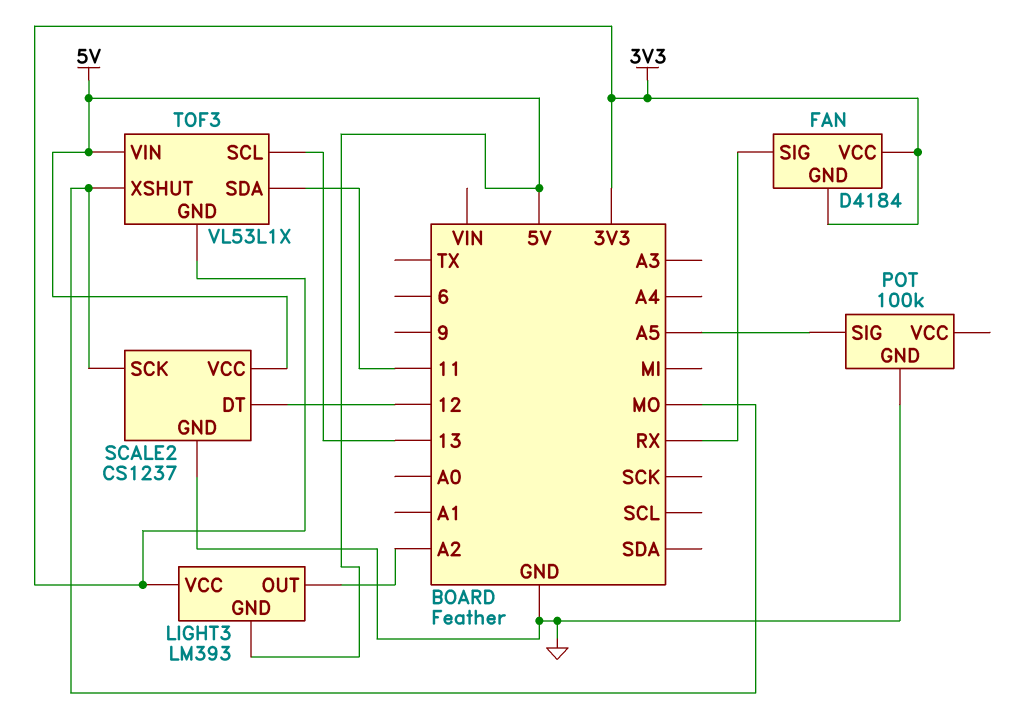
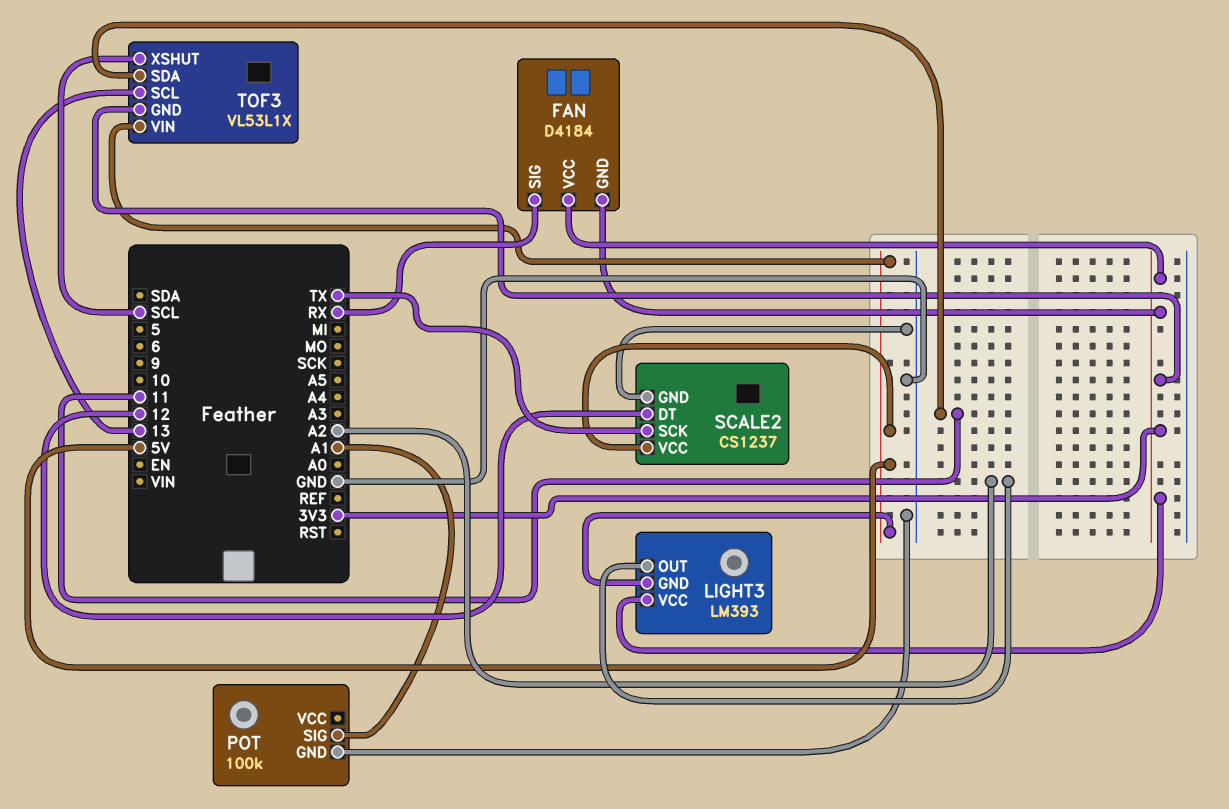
POT pin SIG: A5 -> A1
SCALE2 pin SCK: MO -> TX
TOF3 pin XSHUT: MO -> SCL

